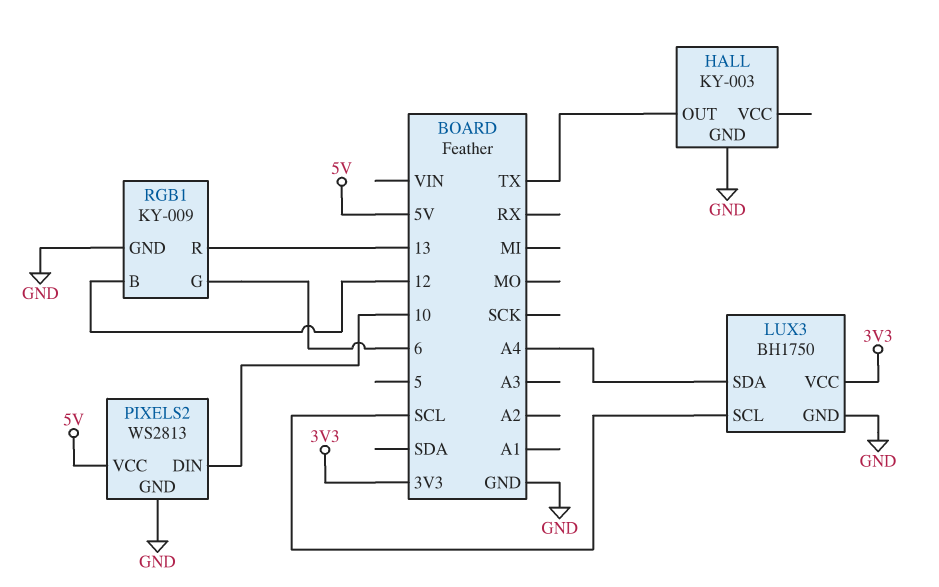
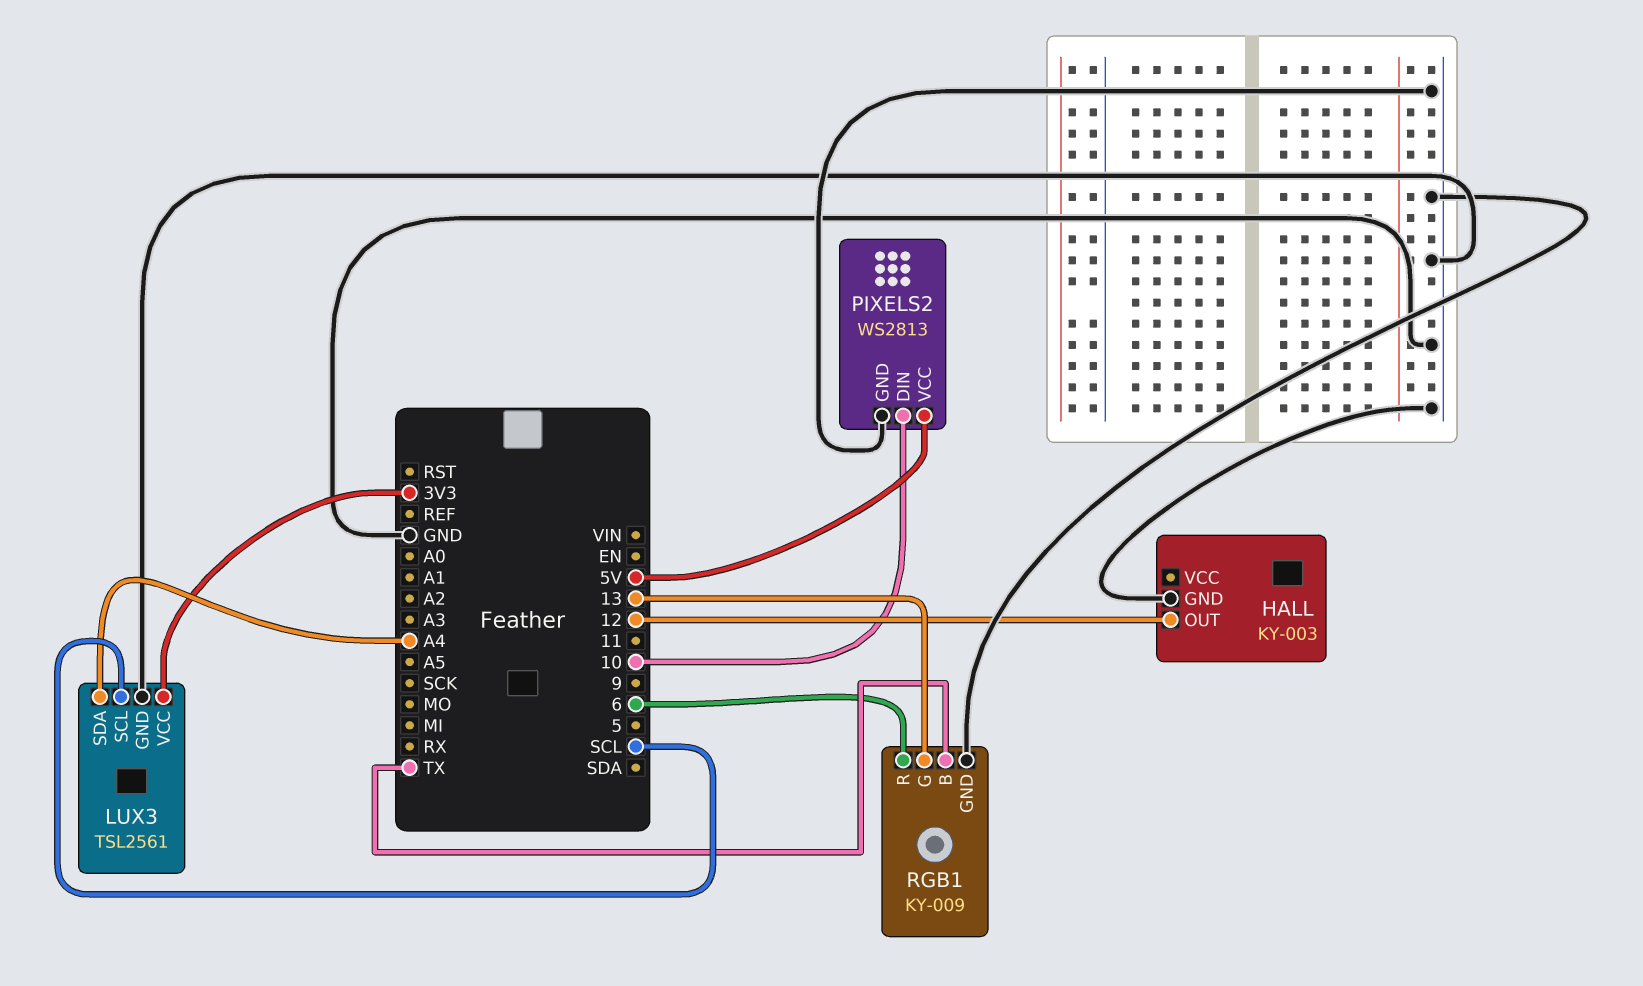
HALL pin OUT: TX -> 12
LUX3: BH1750 -> TSL2561
RGB1 pin B: 12 -> TX
RGB1 pin G: 6 -> 13
RGB1 pin R: 13 -> 6

